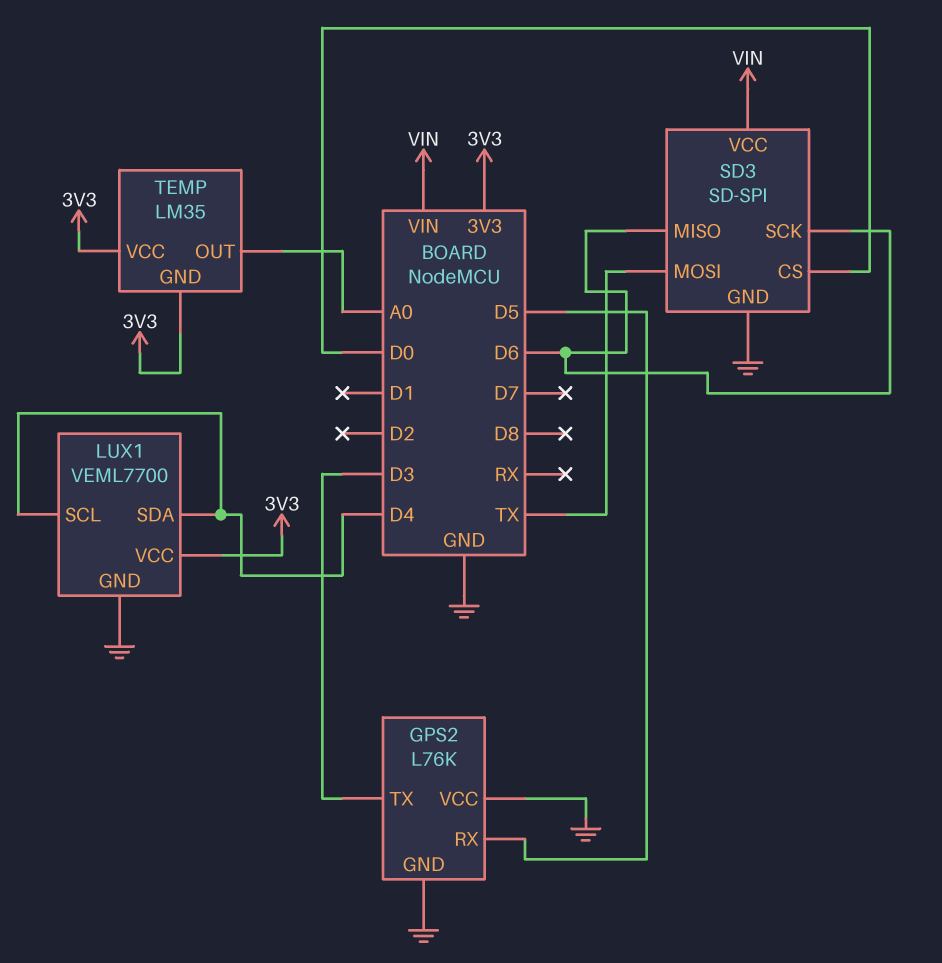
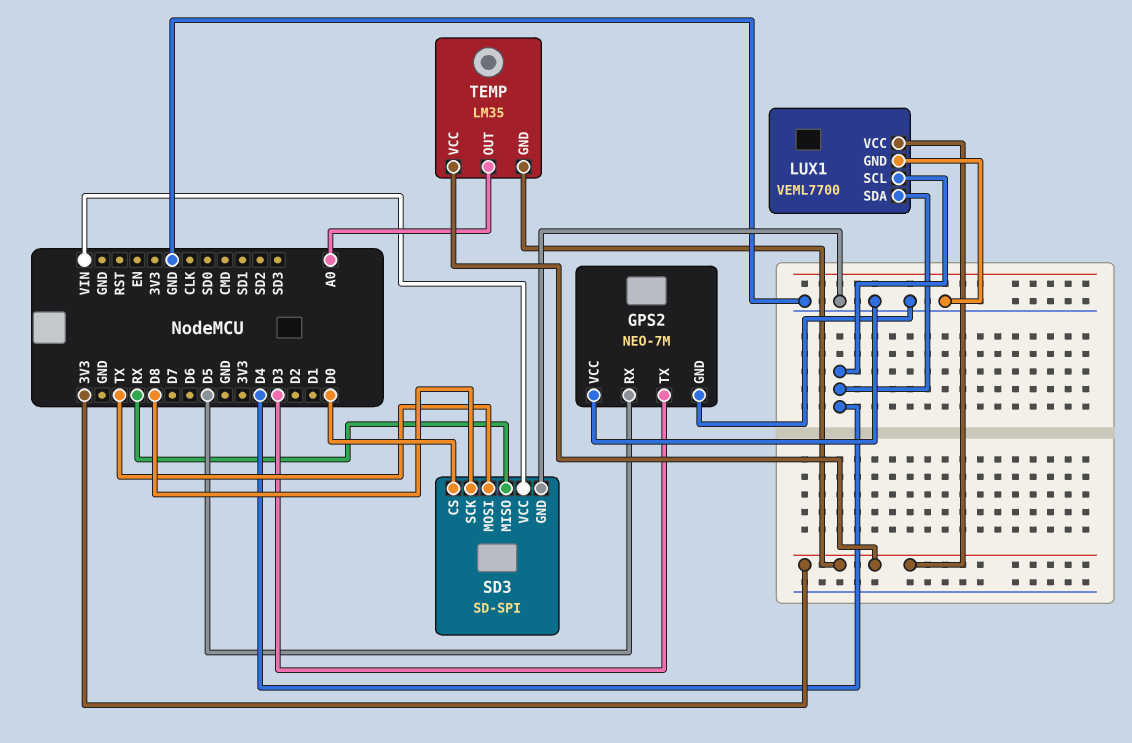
GPS2: L76K -> NEO-7M
SD3 pin MISO: D6 -> RX
SD3 pin SCK: D6 -> D8

